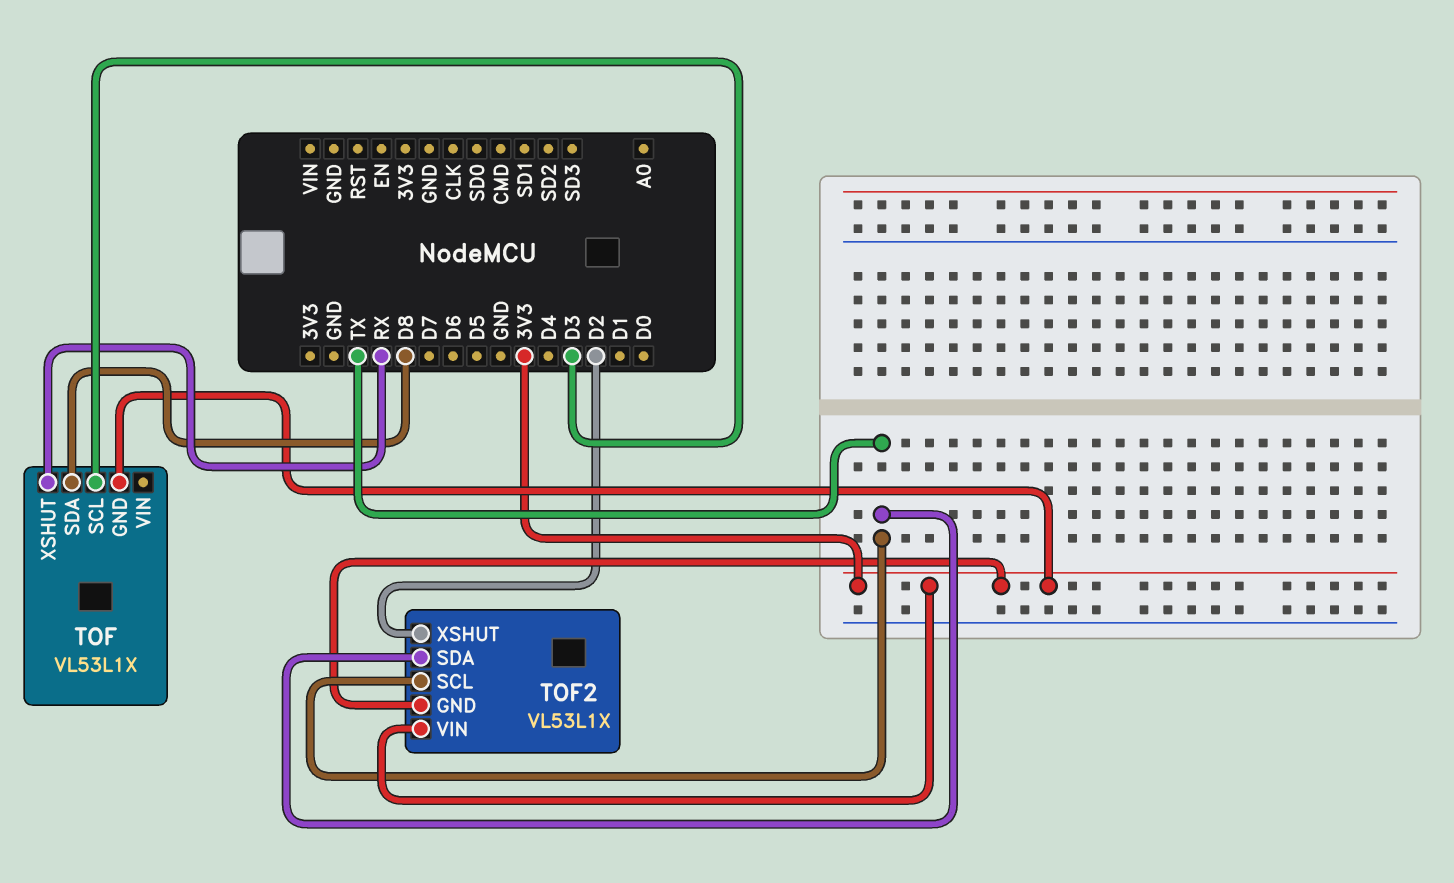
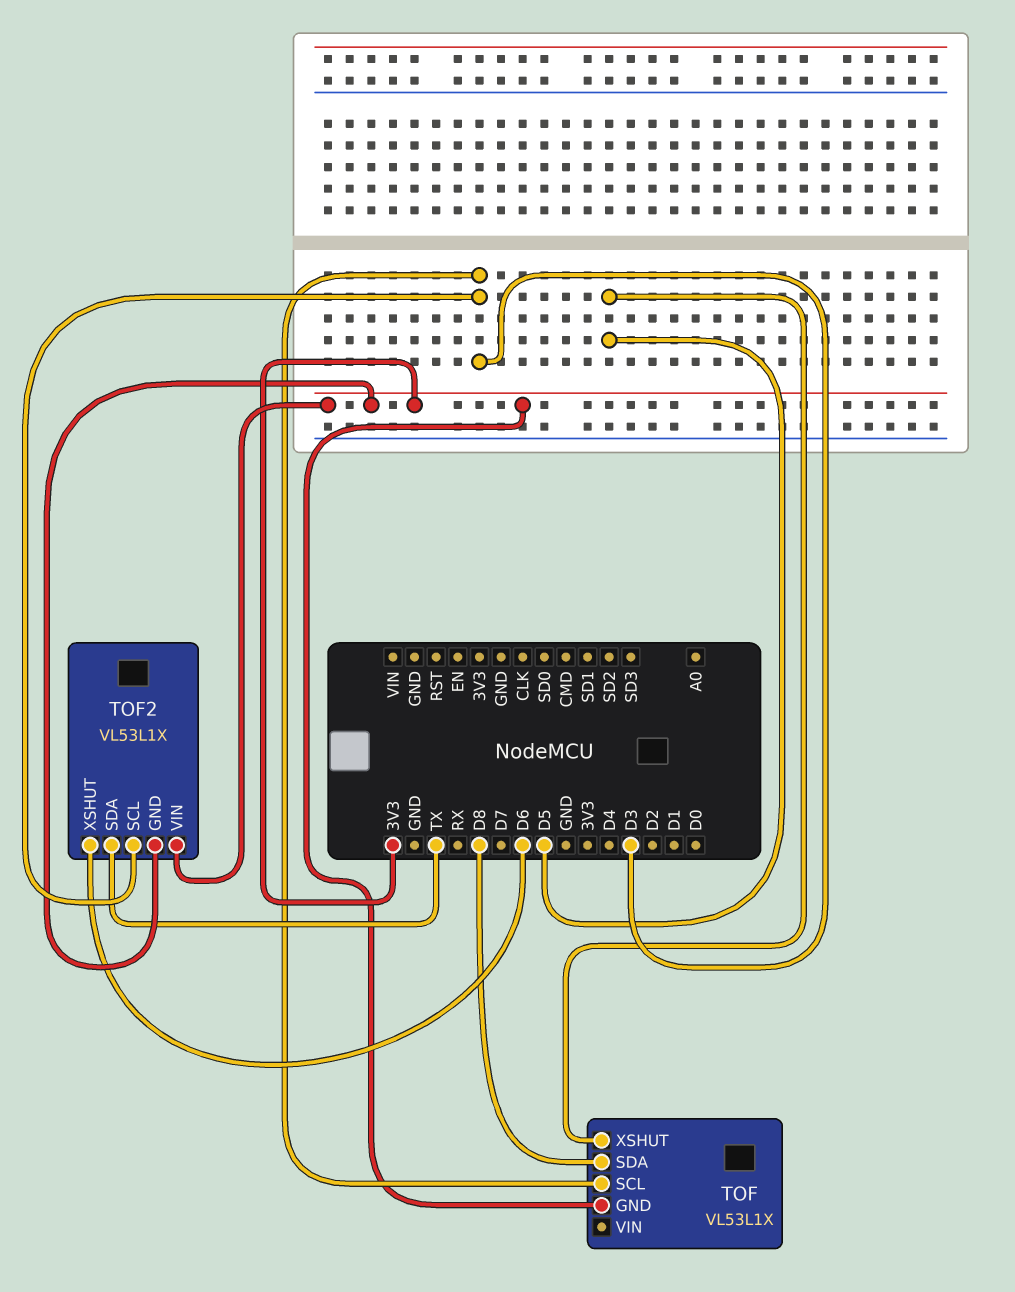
TOF pin XSHUT: RX -> D5
TOF2 pin SCL: TX -> D3
TOF2 pin XSHUT: D2 -> D6

